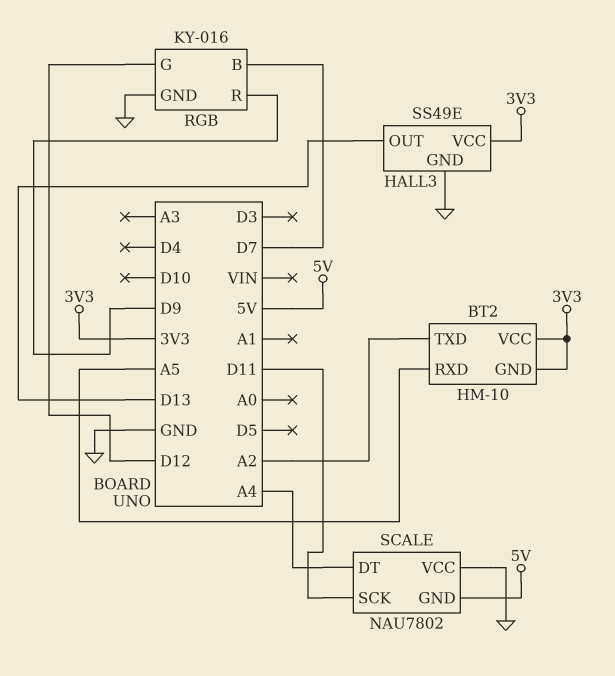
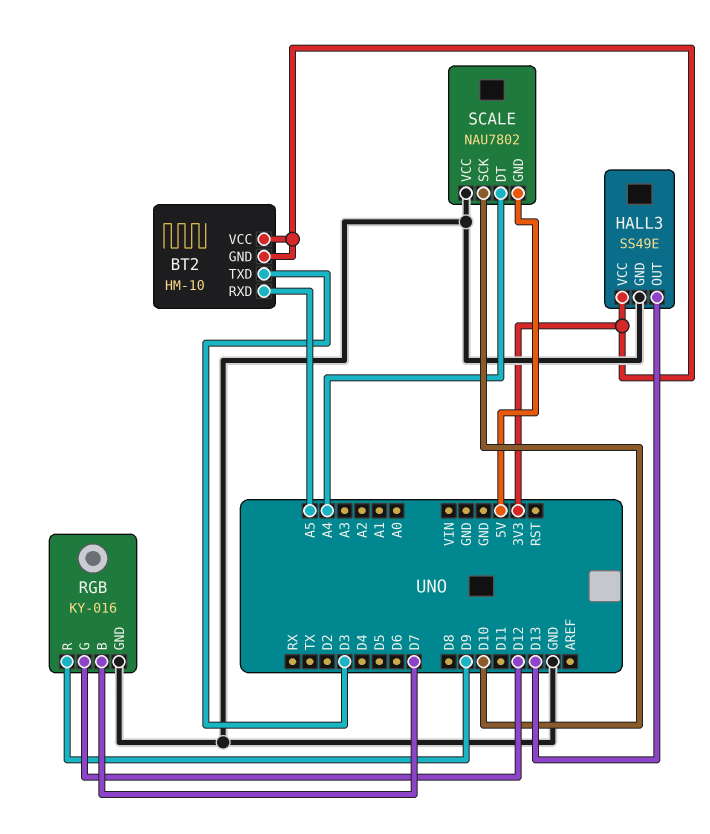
BT2 pin TXD: A2 -> D3
SCALE pin SCK: D11 -> D10

